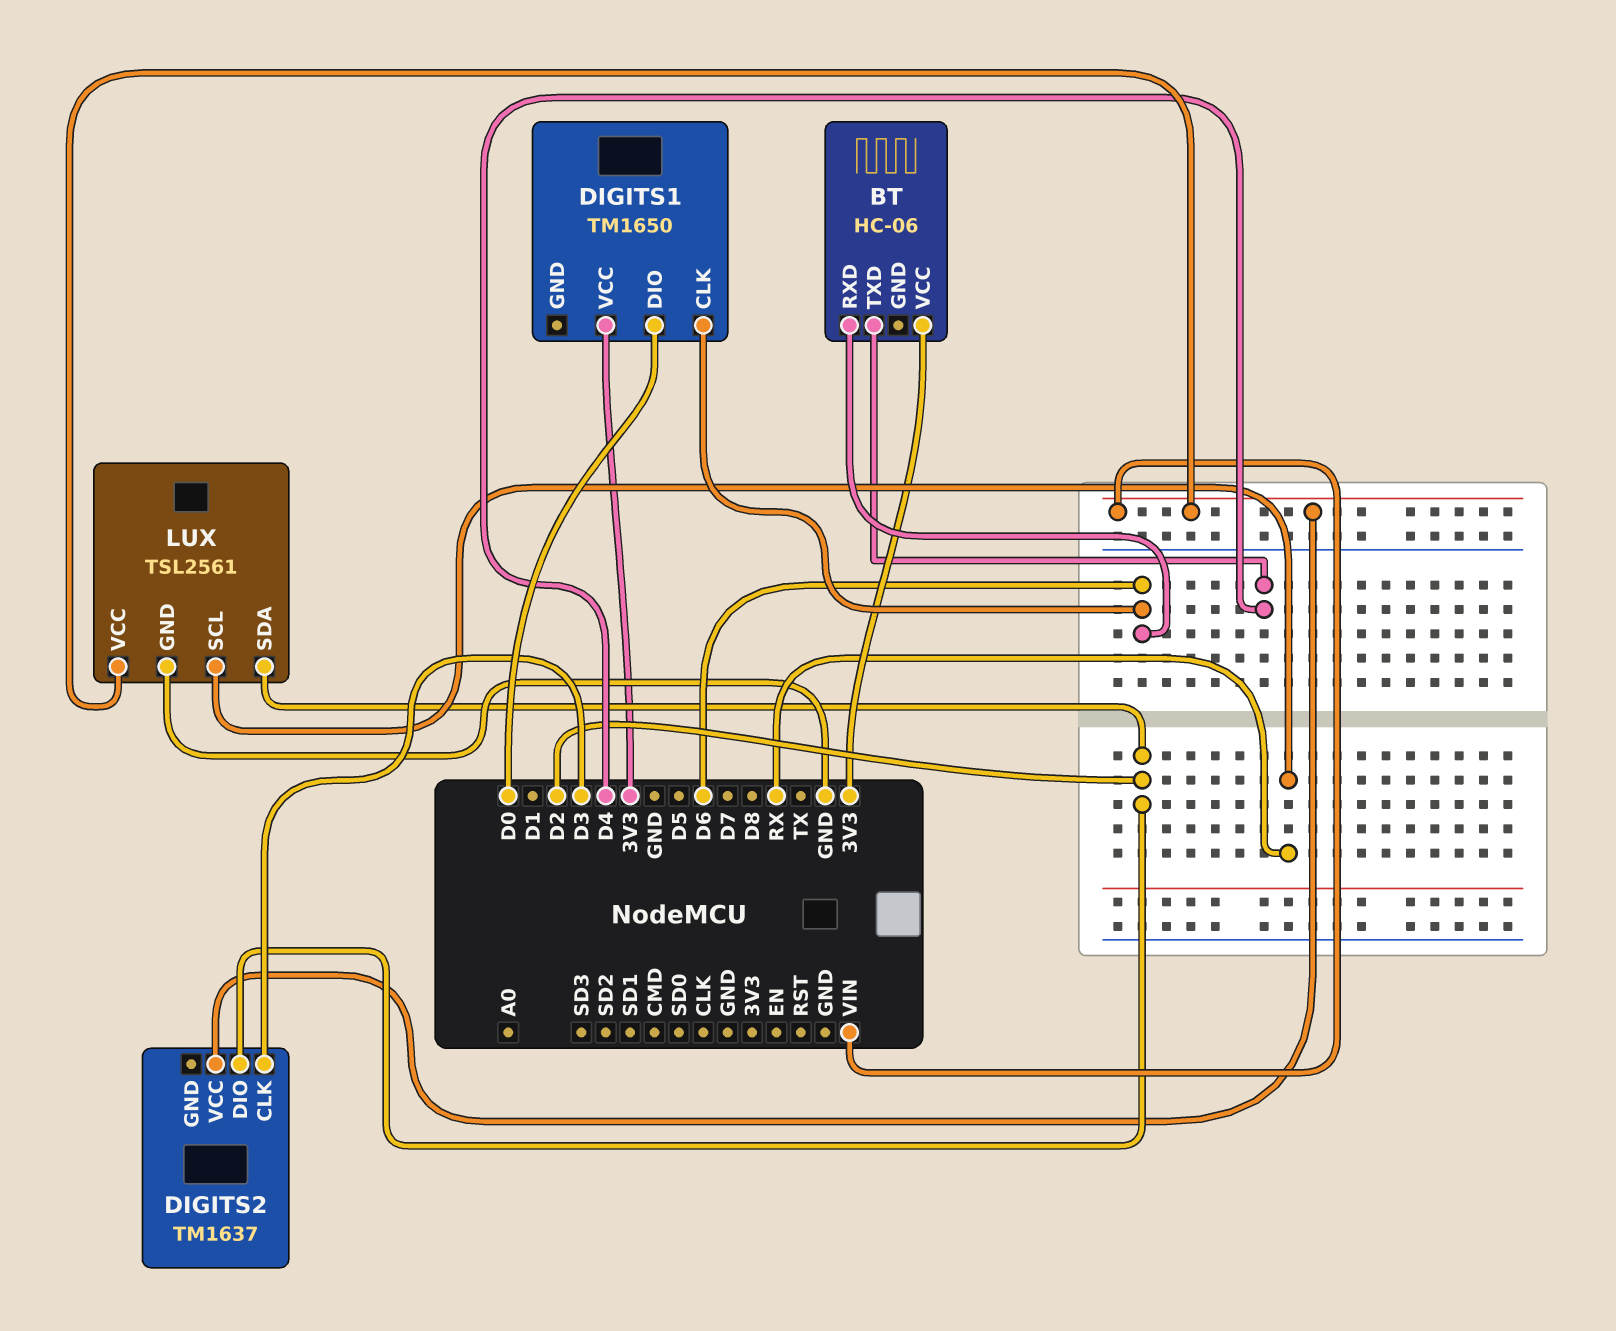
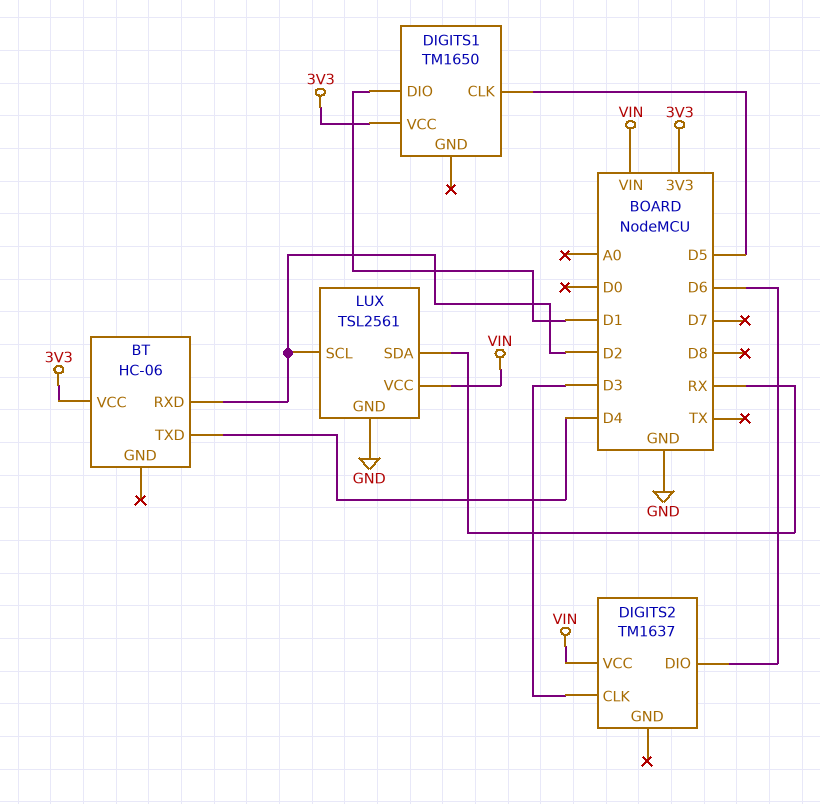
BT pin RXD: D6 -> D2
DIGITS1 pin CLK: D6 -> D5
DIGITS1 pin DIO: D0 -> D1
DIGITS2 pin DIO: D2 -> D6
LUX pin SCL: RX -> D2
LUX pin SDA: D2 -> RX

